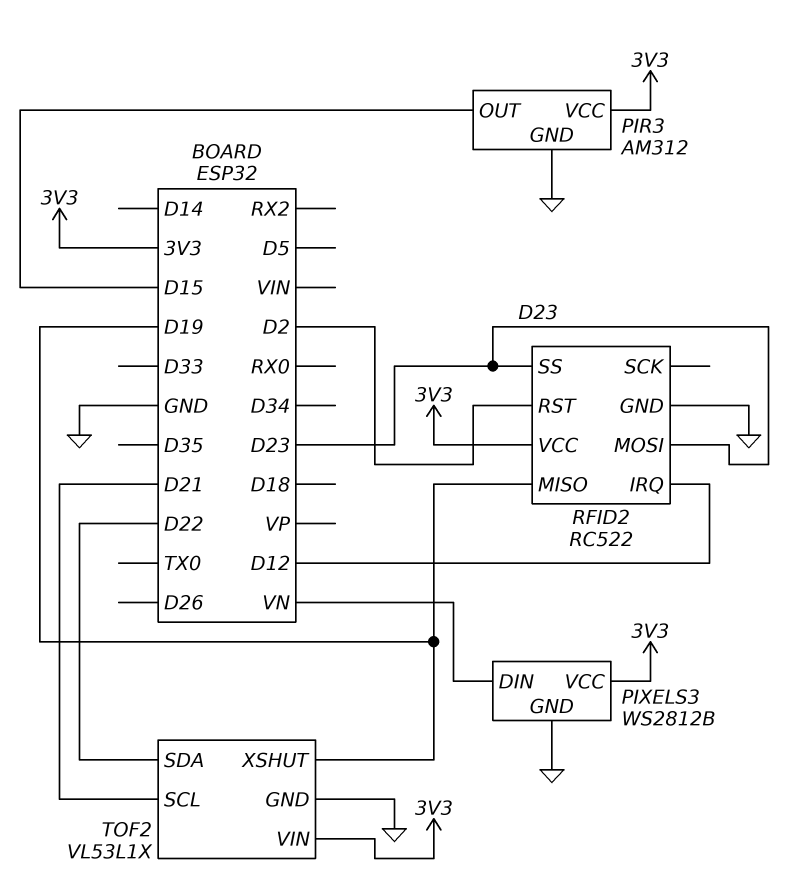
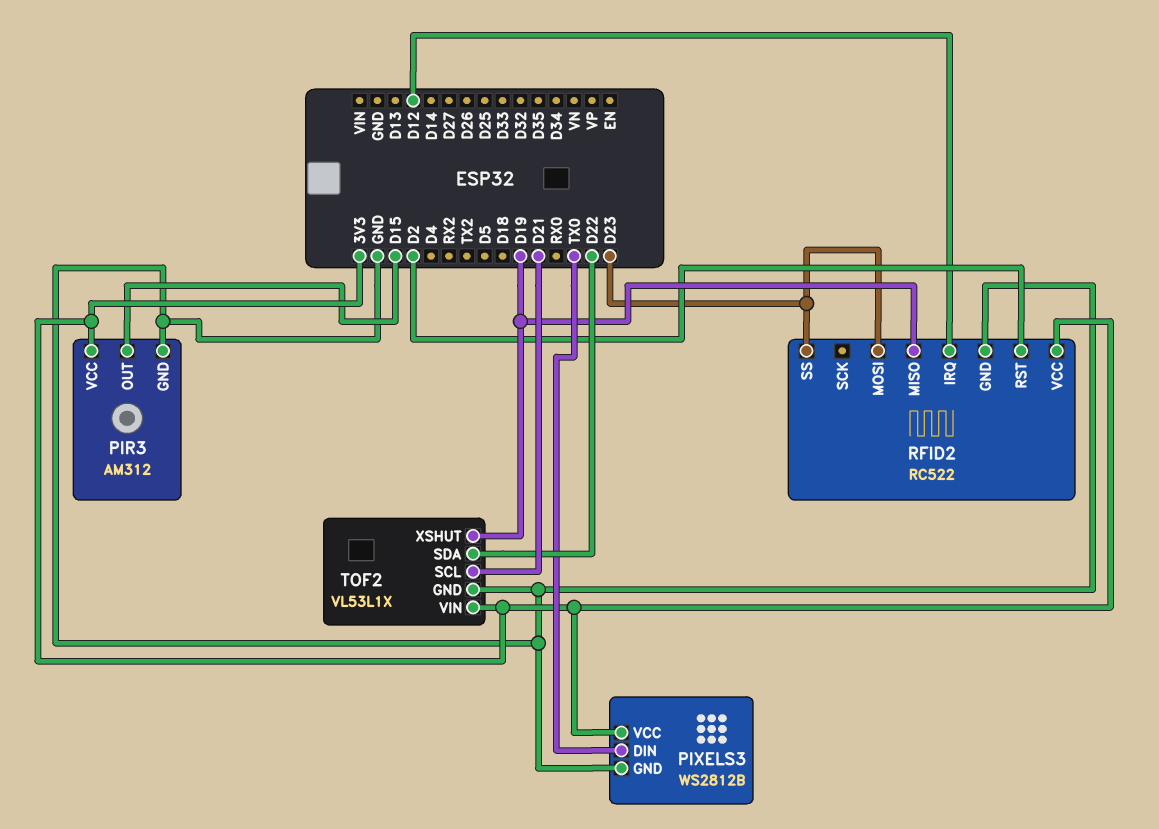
PIXELS3 pin DIN: VN -> TX0

